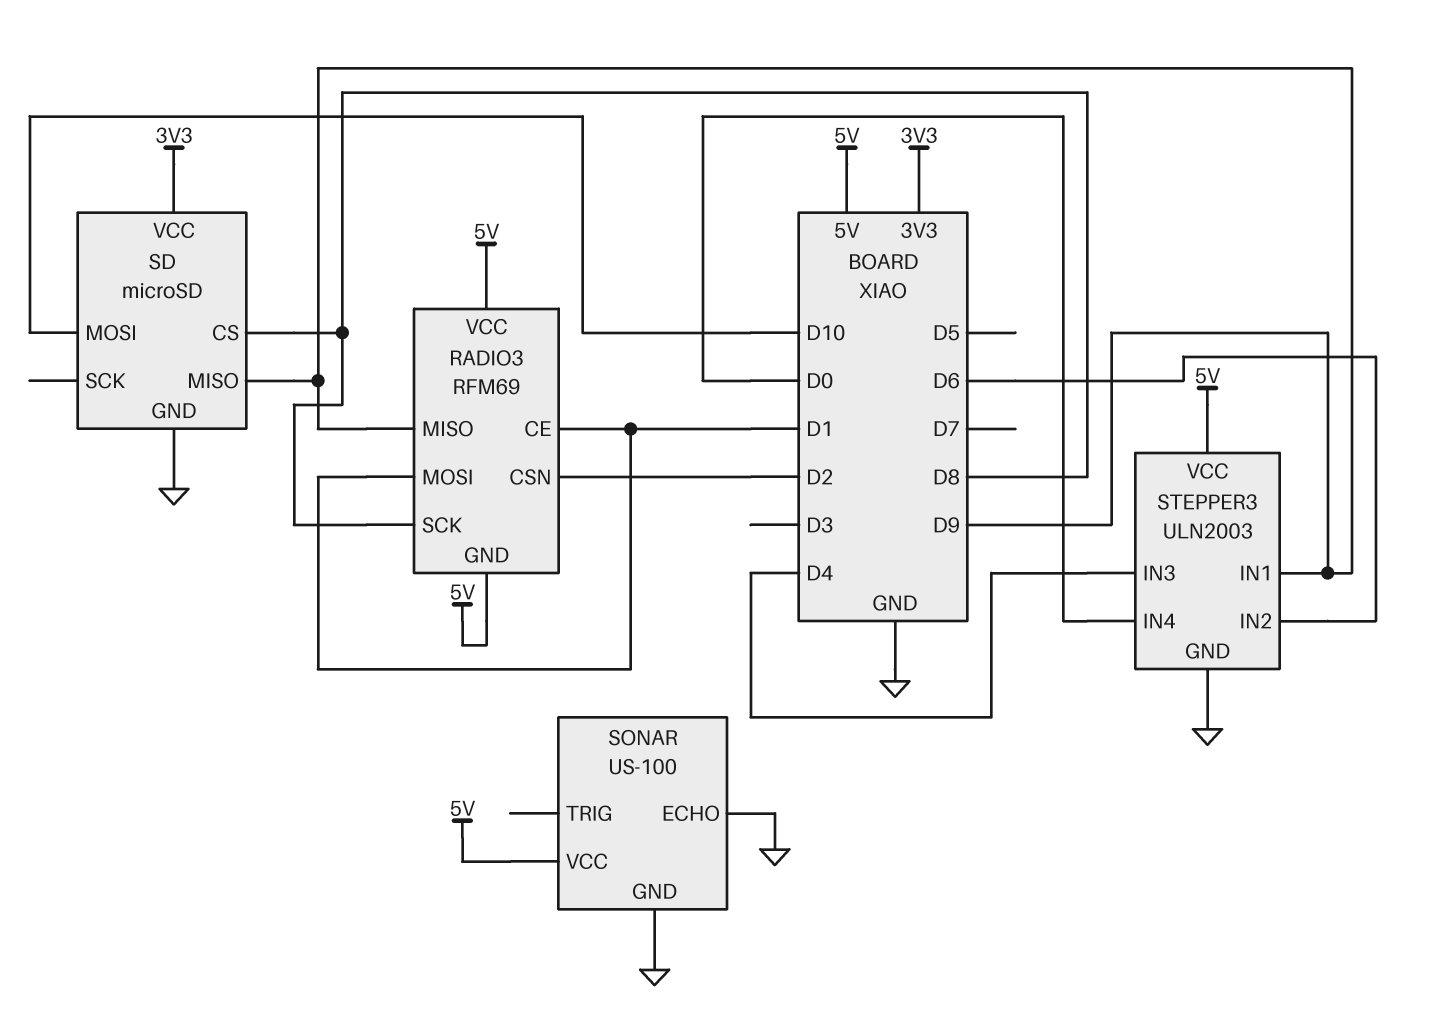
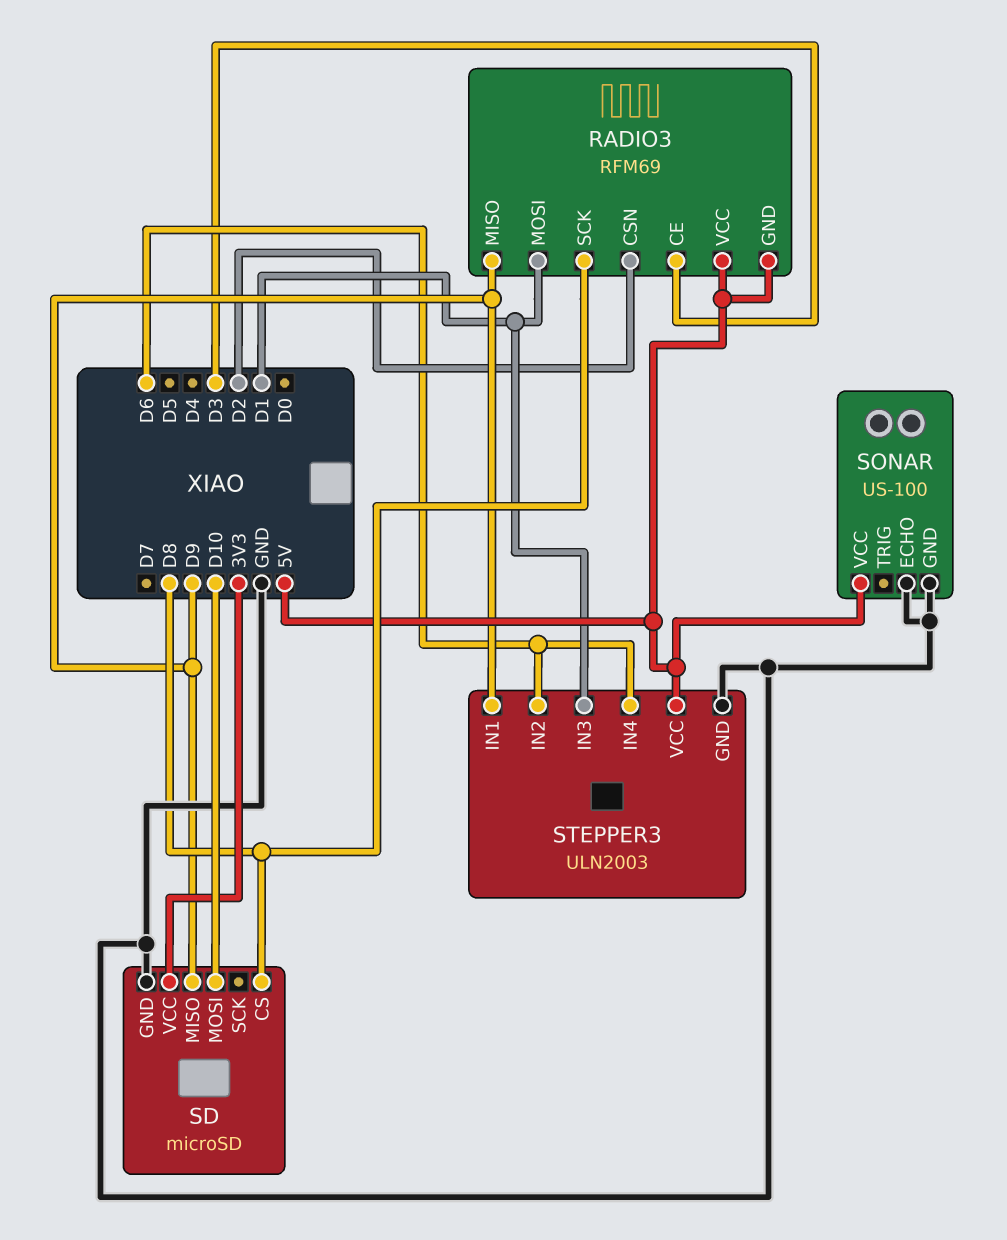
RADIO3 pin CE: D1 -> D3
STEPPER3 pin IN3: D4 -> D1
STEPPER3 pin IN4: D0 -> D6

